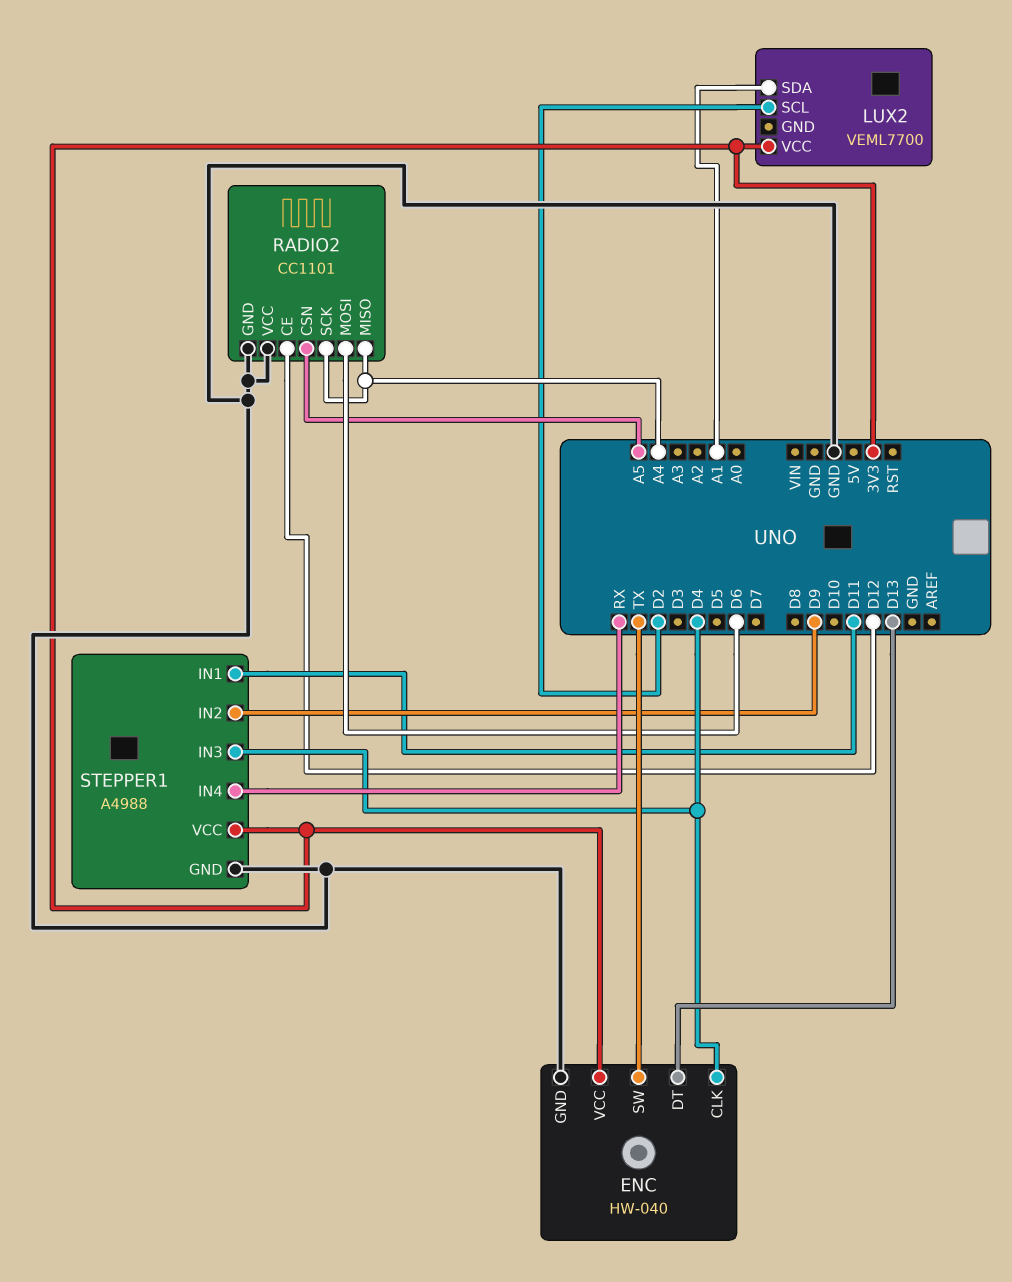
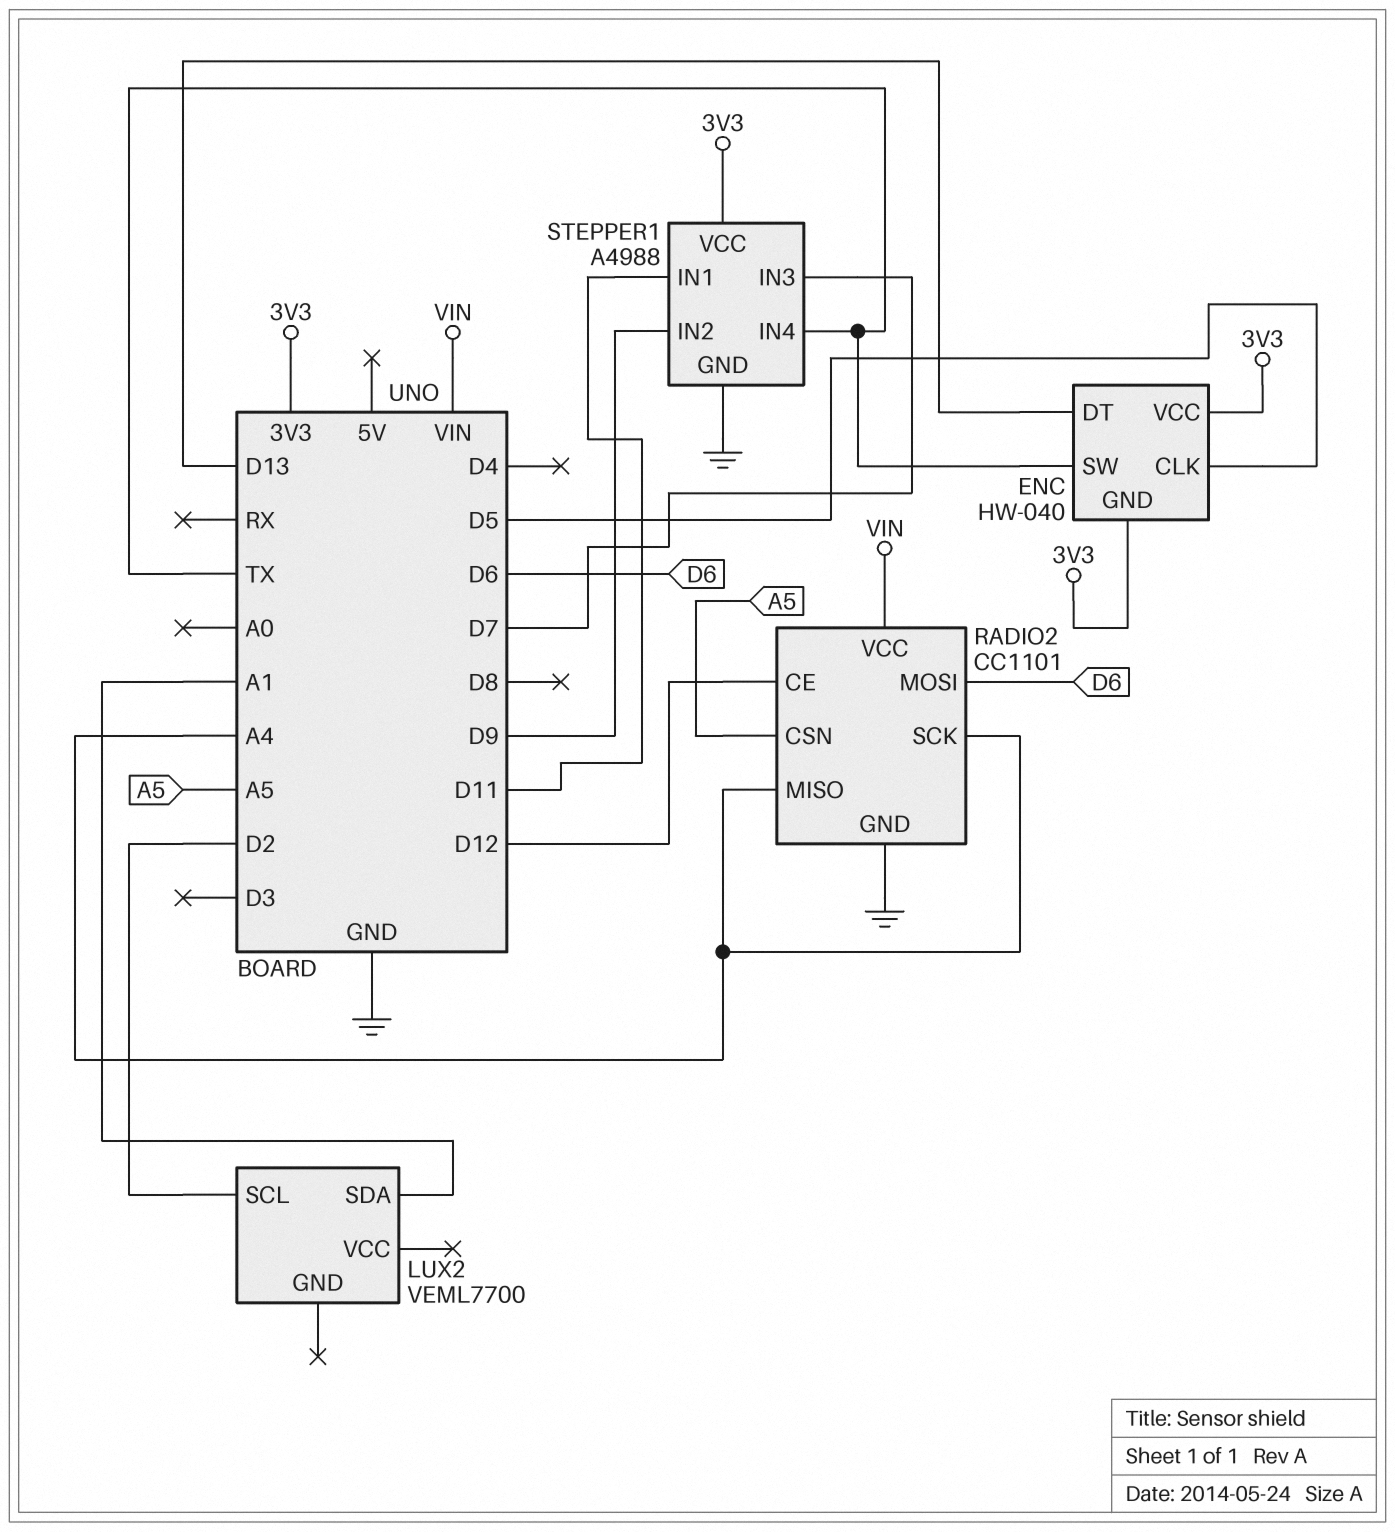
ENC pin CLK: D4 -> D5
ENC pin GND: GND -> 3V3
LUX2 pin VCC: 3V3 -> none
RADIO2 pin VCC: GND -> VIN
STEPPER1 pin IN3: D4 -> D7
STEPPER1 pin IN4: RX -> TX

